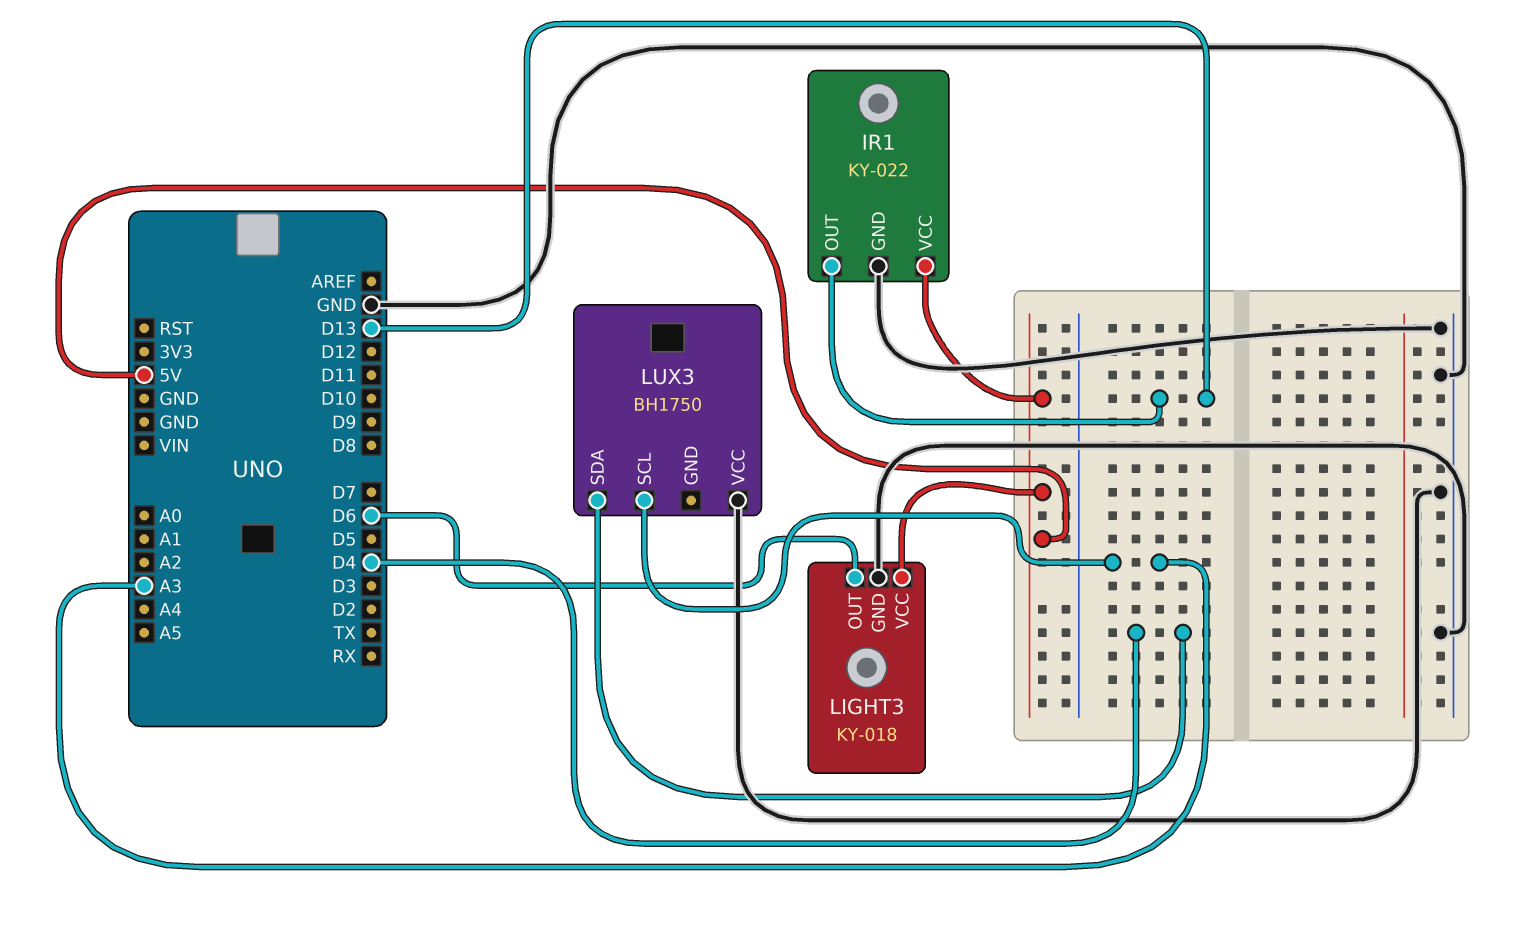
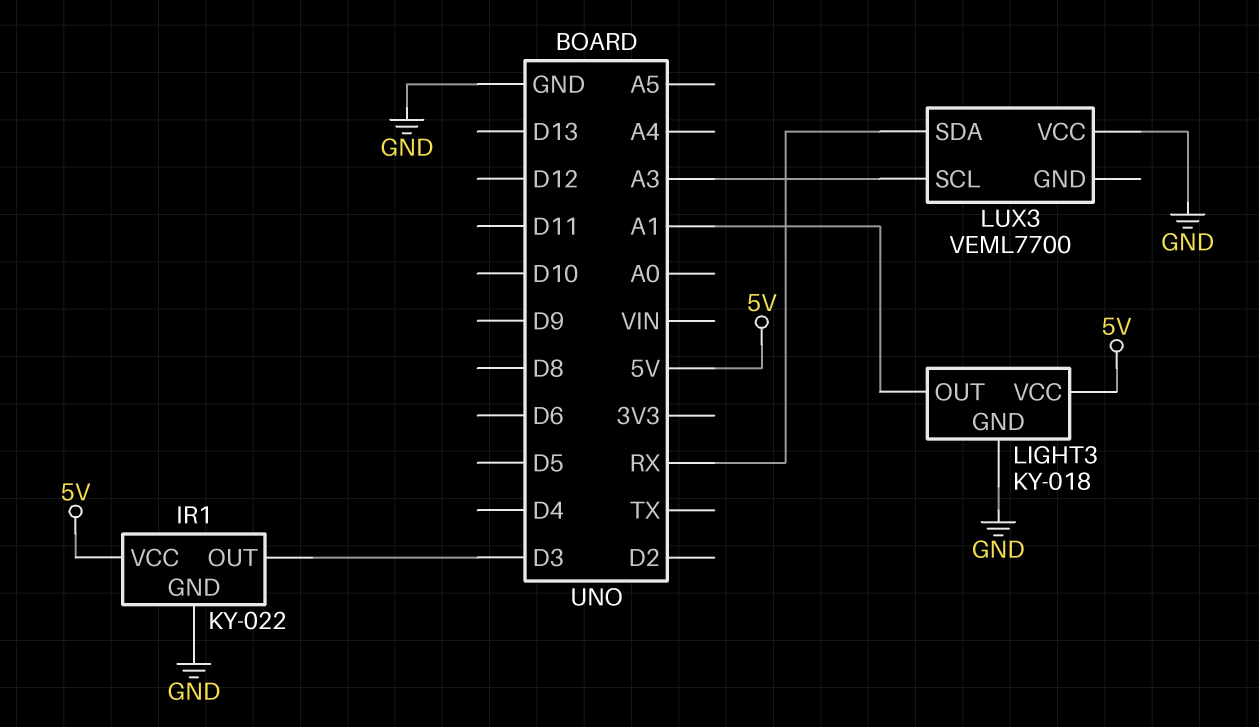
IR1 pin OUT: D13 -> D3
LIGHT3 pin OUT: D6 -> A1
LUX3: BH1750 -> VEML7700
LUX3 pin SDA: D4 -> RX

